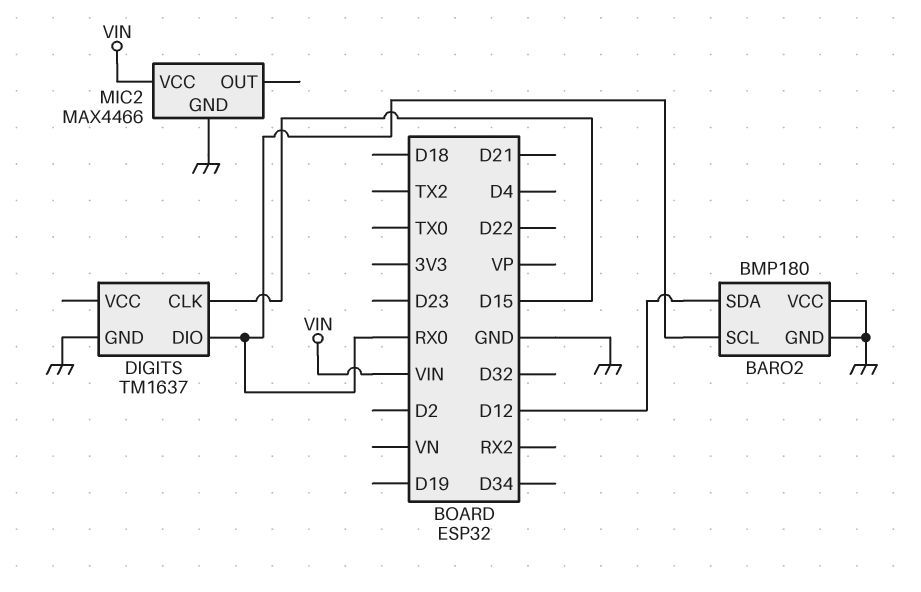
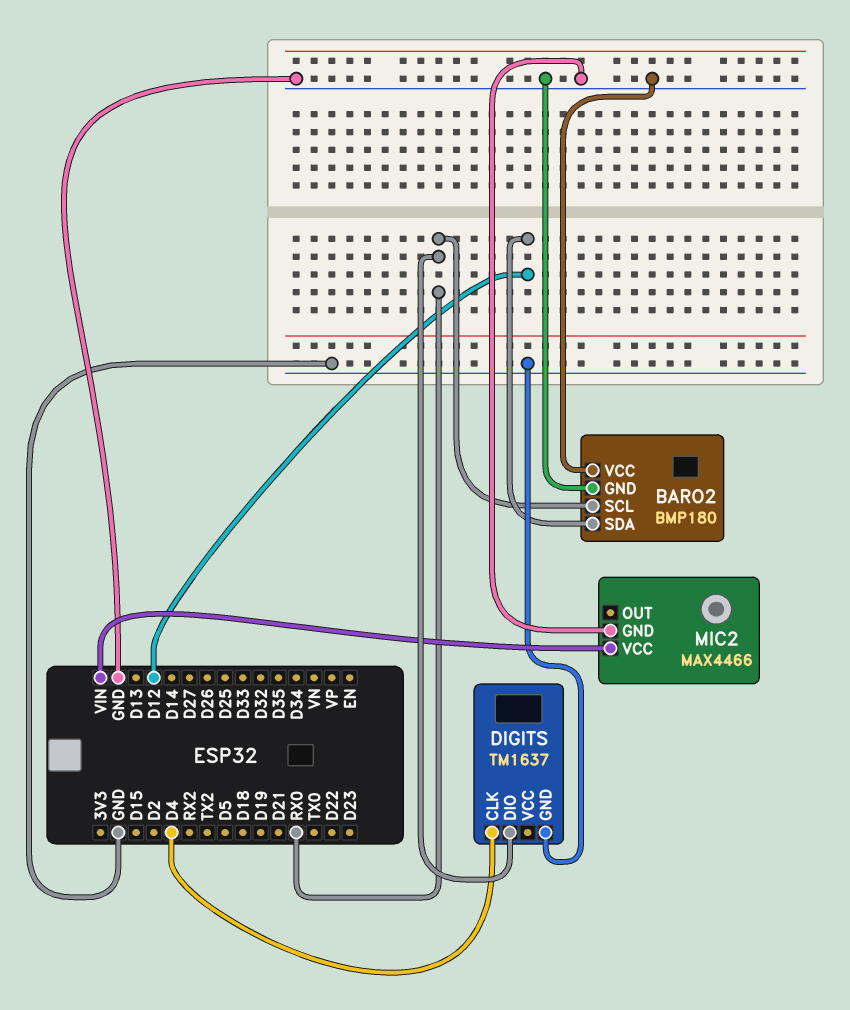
DIGITS pin CLK: D15 -> D4

